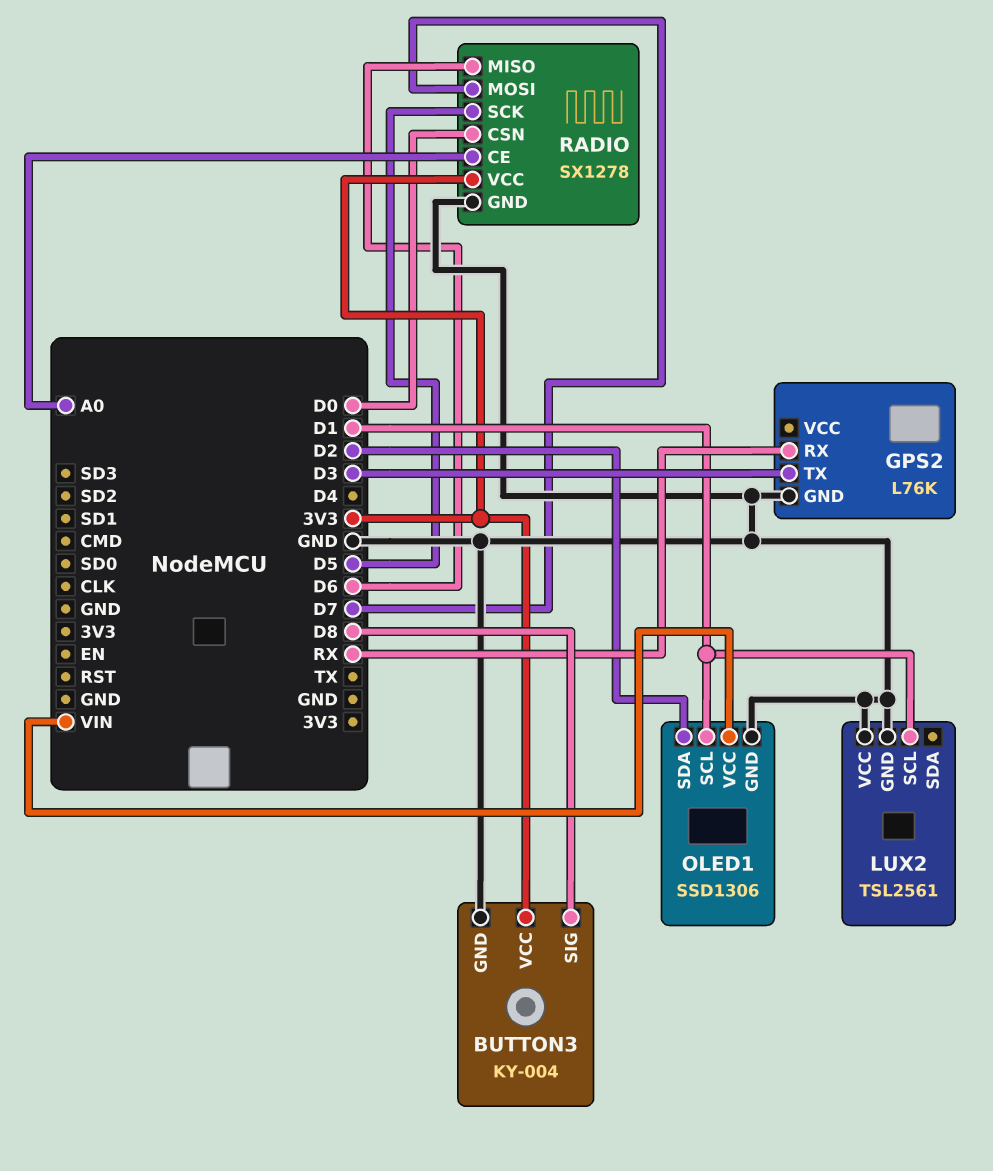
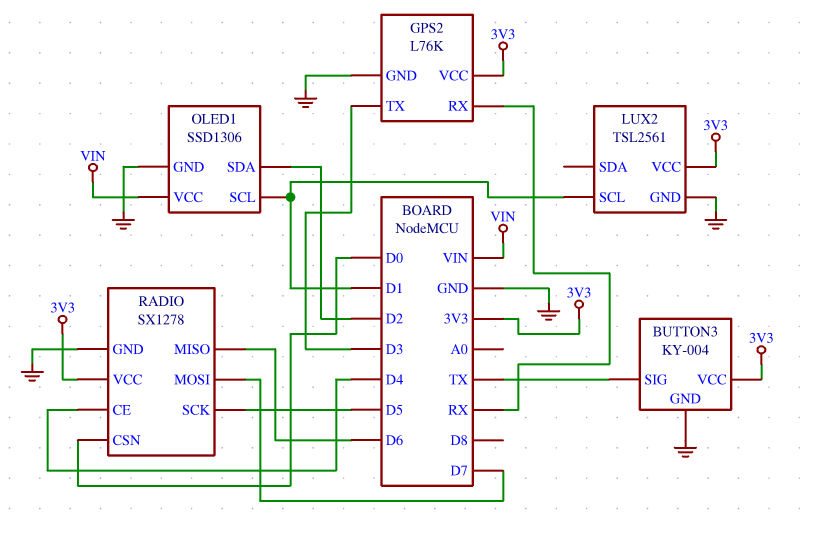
BUTTON3 pin SIG: D8 -> TX
GPS2 pin VCC: none -> 3V3
LUX2 pin VCC: GND -> 3V3
RADIO pin CE: A0 -> D4

